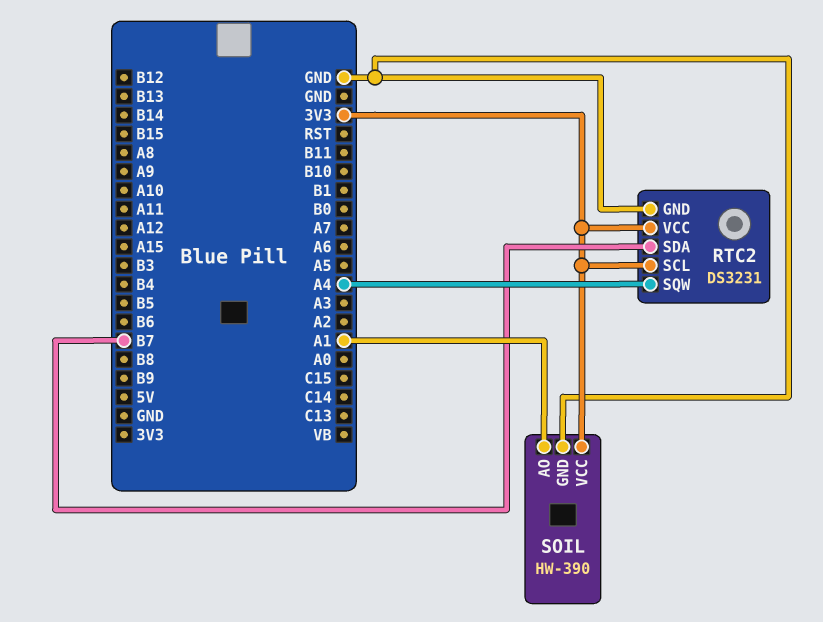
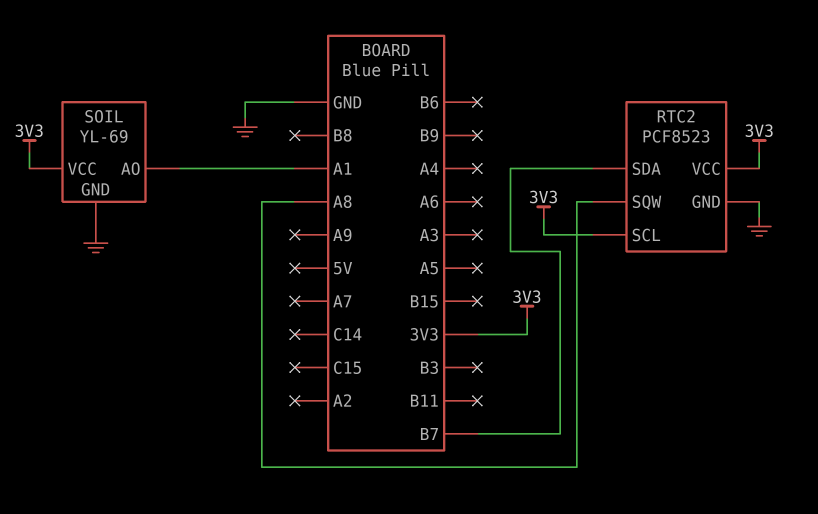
RTC2: DS3231 -> PCF8523
RTC2 pin SQW: A4 -> A8
SOIL: HW-390 -> YL-69

